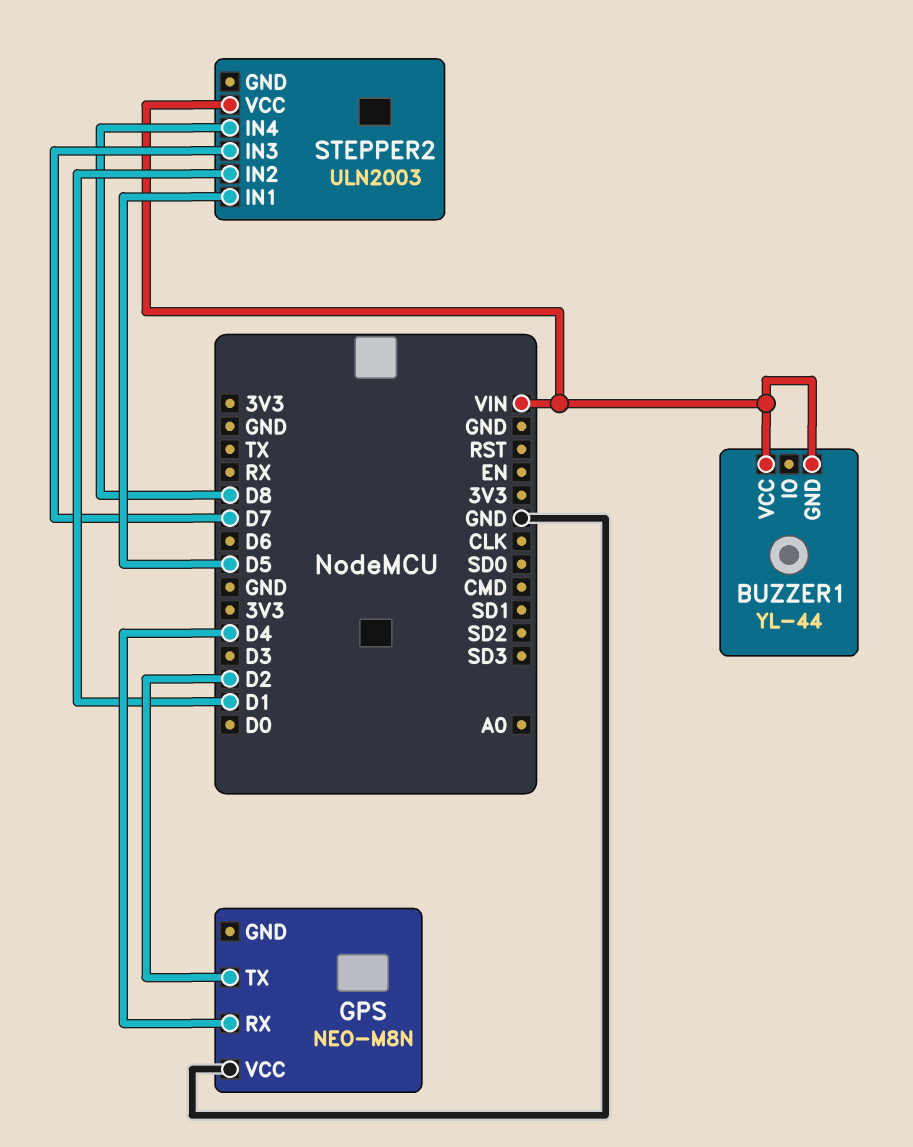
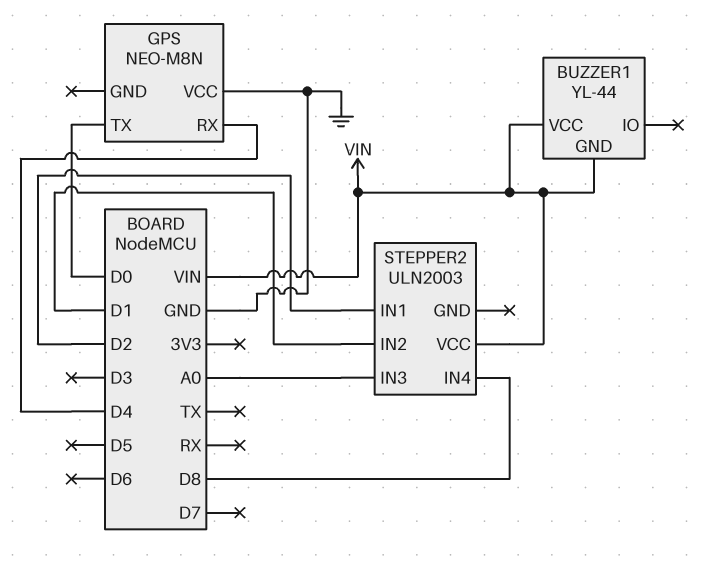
GPS pin TX: D2 -> D0
STEPPER2 pin IN1: D5 -> D2
STEPPER2 pin IN3: D7 -> A0

